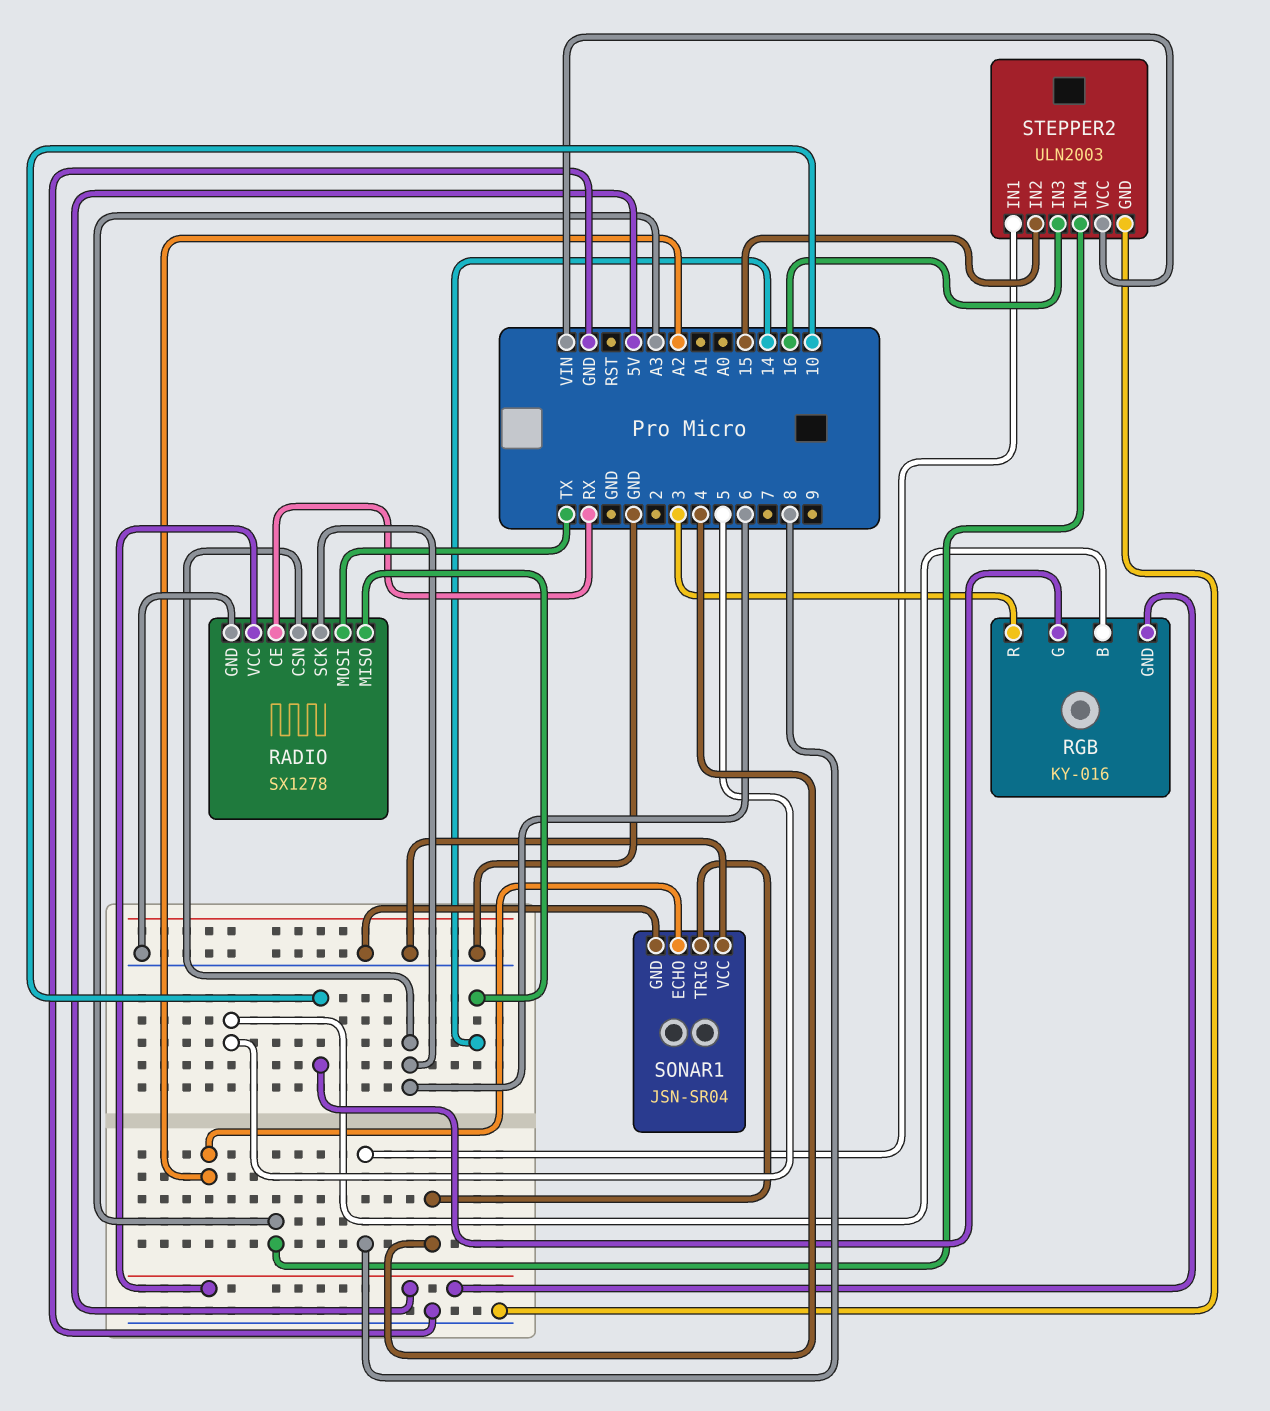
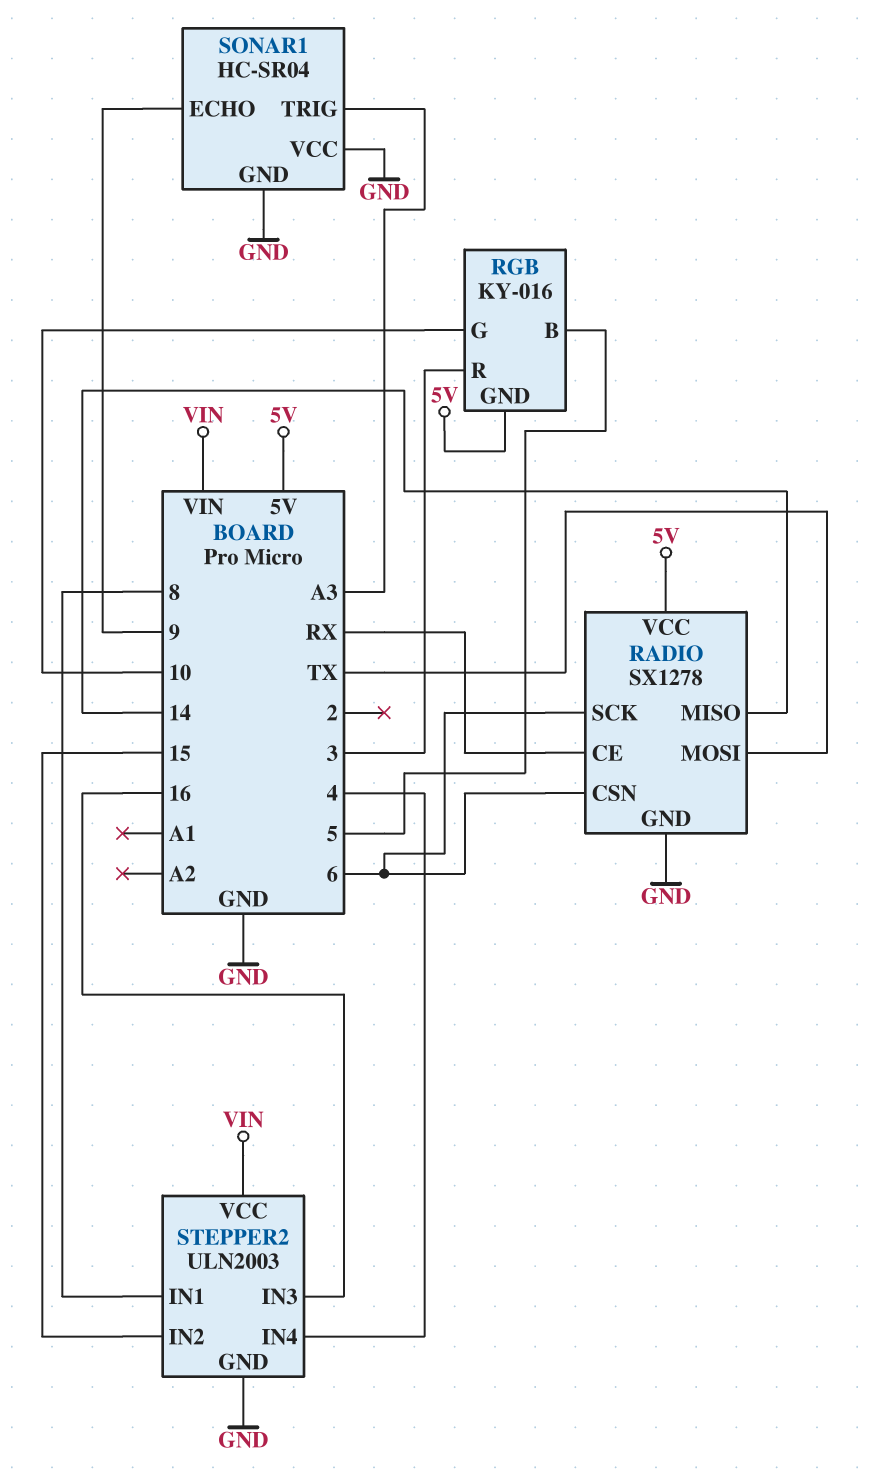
SONAR1: JSN-SR04 -> HC-SR04
SONAR1 pin ECHO: A2 -> 9
SONAR1 pin TRIG: 4 -> A3
STEPPER2 pin IN4: A3 -> 4

